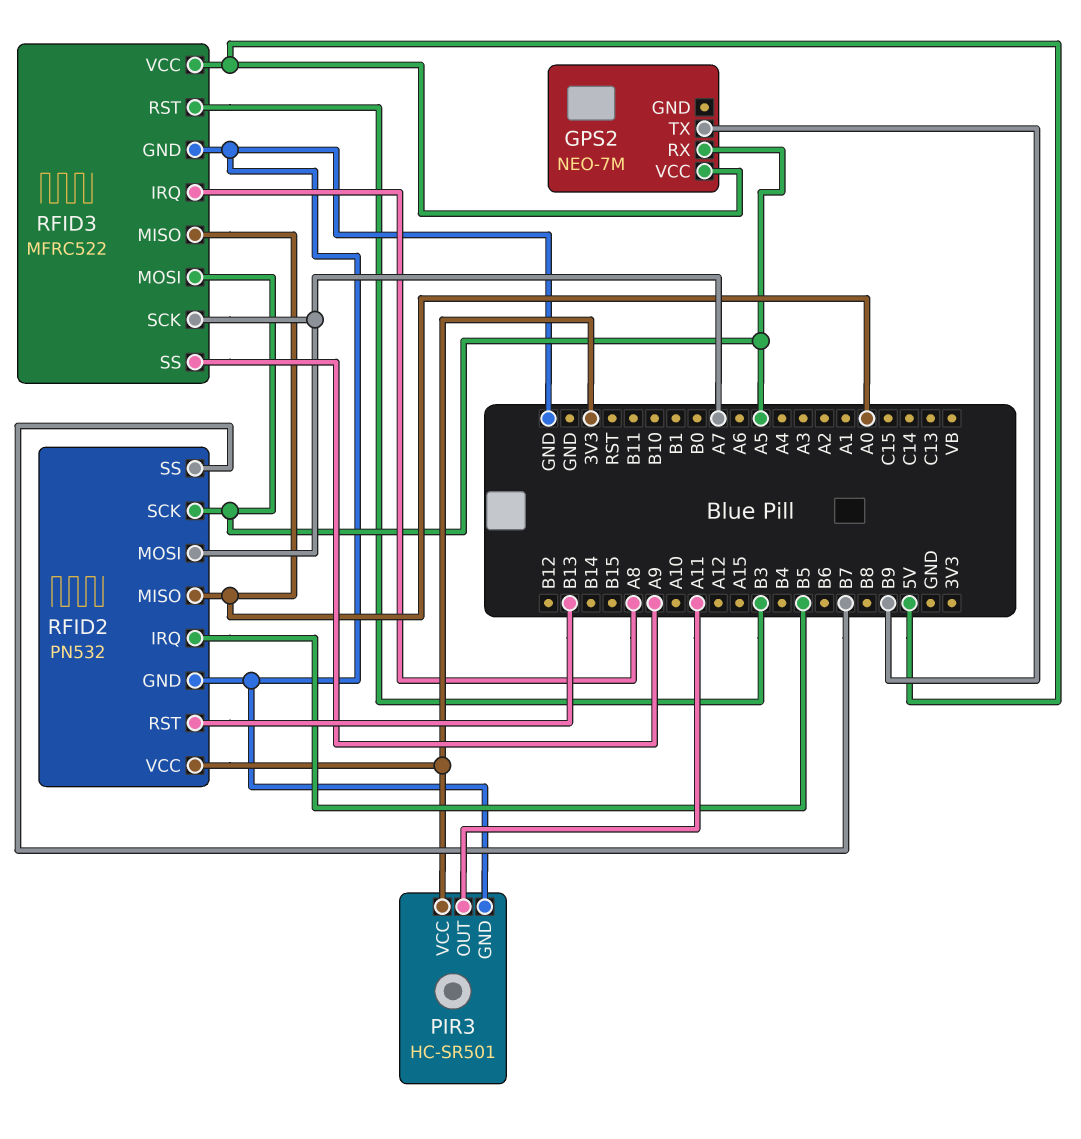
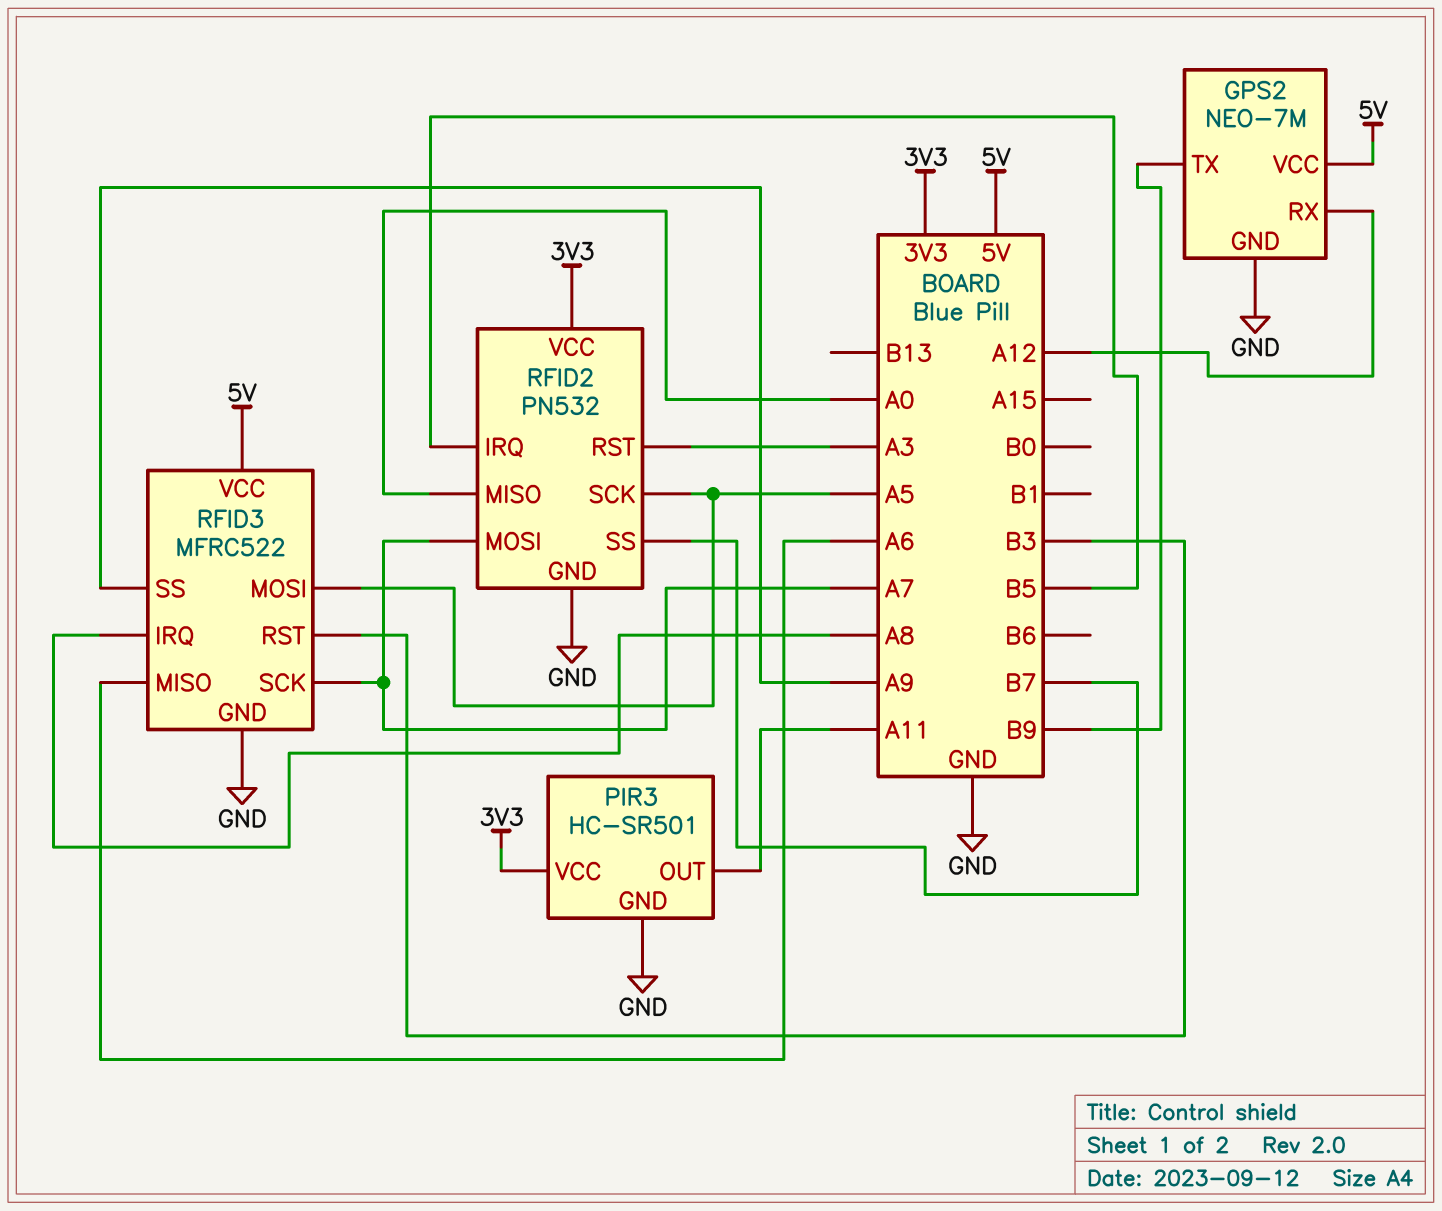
GPS2 pin GND: none -> GND
GPS2 pin RX: A5 -> A12
RFID2 pin RST: B13 -> A3
RFID3 pin MISO: A0 -> A6

